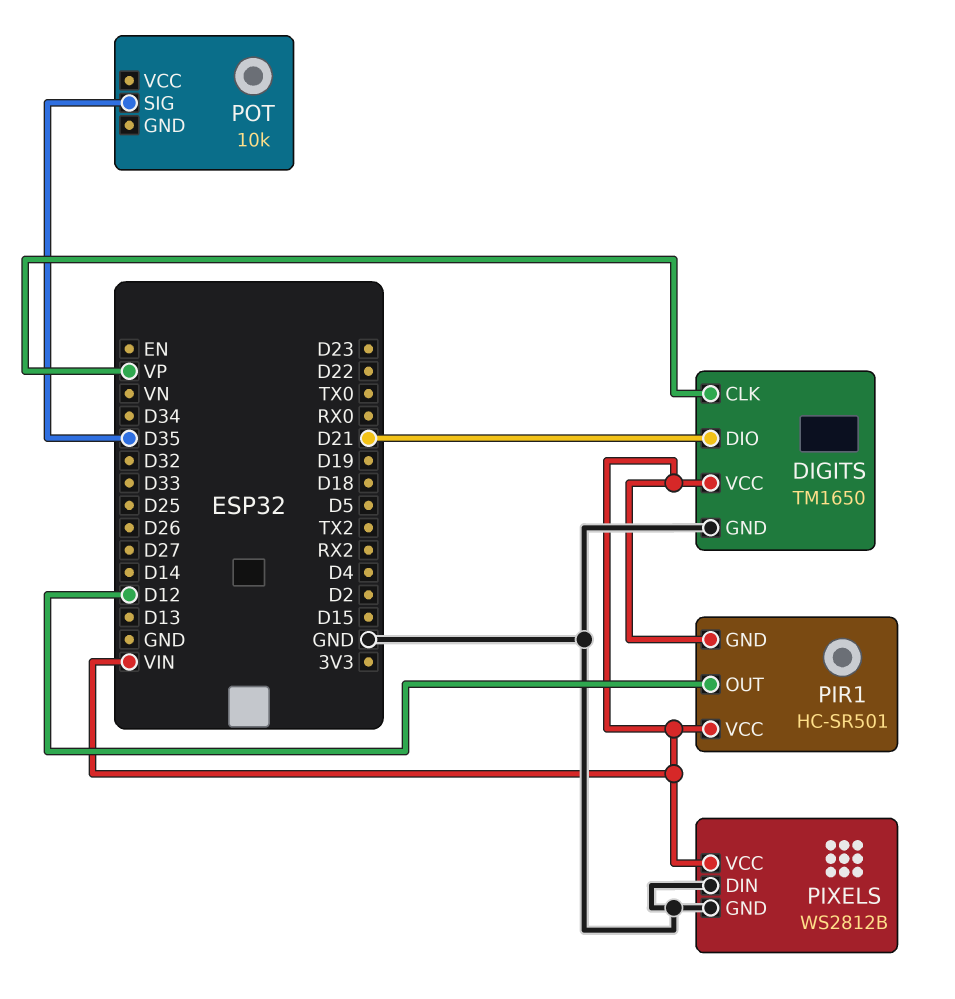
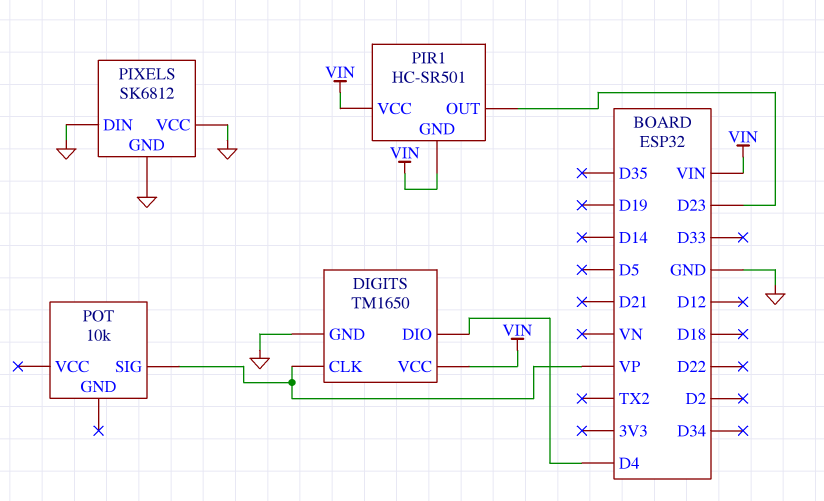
DIGITS pin DIO: D21 -> D4
PIR1 pin OUT: D12 -> D23
PIXELS: WS2812B -> SK6812
PIXELS pin VCC: VIN -> GND
POT pin SIG: D35 -> VP

